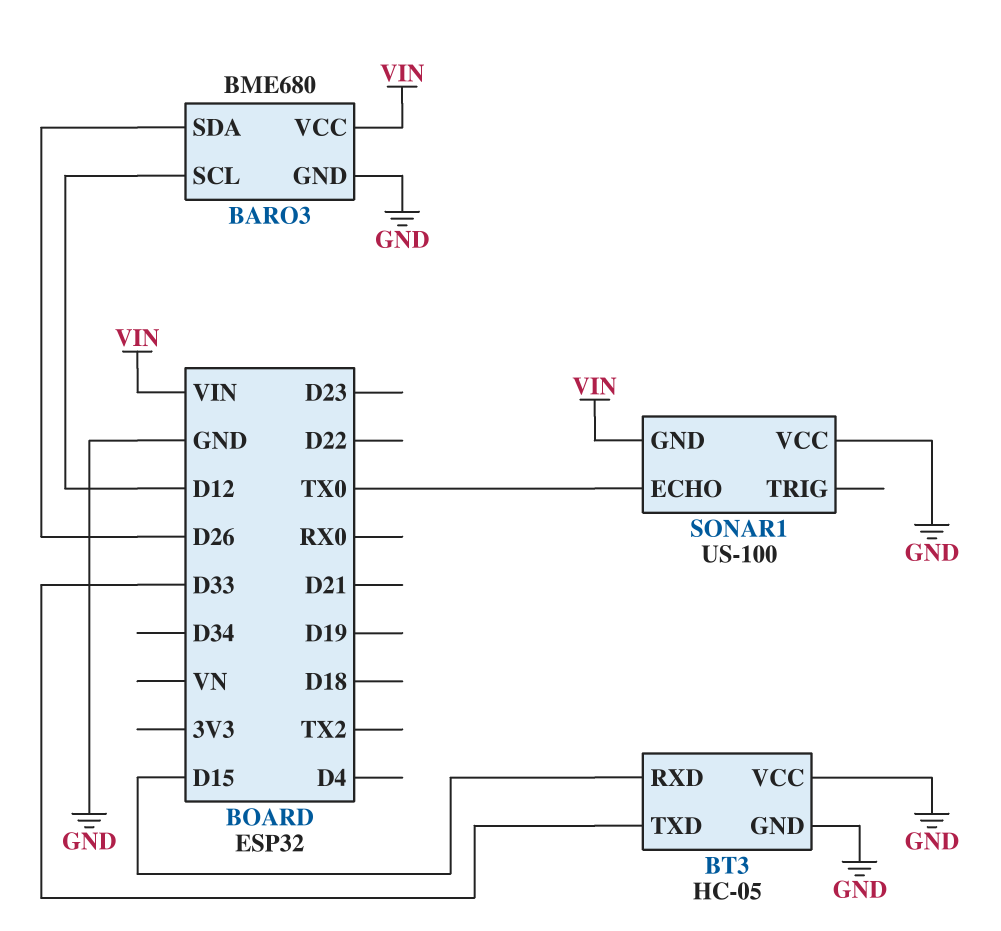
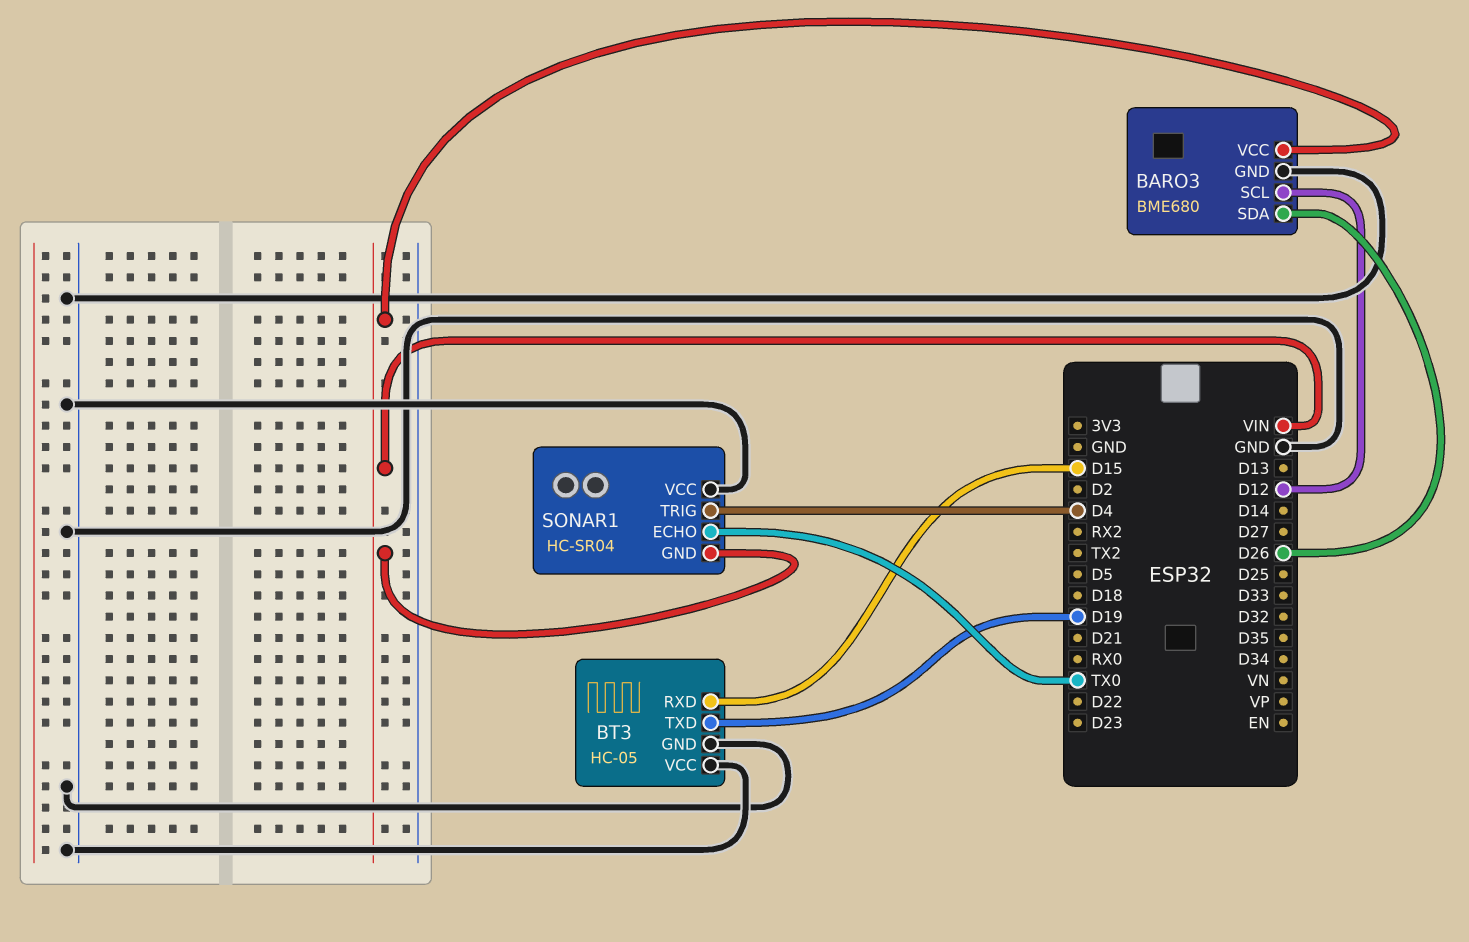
BT3 pin TXD: D33 -> D19
SONAR1: US-100 -> HC-SR04
SONAR1 pin TRIG: none -> D4

